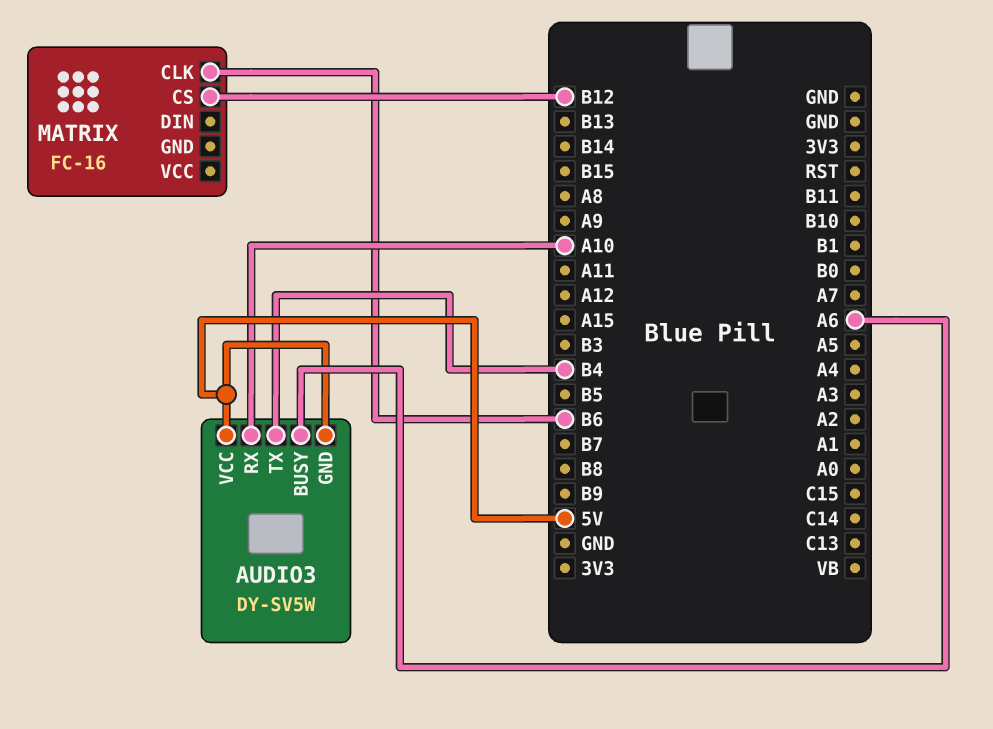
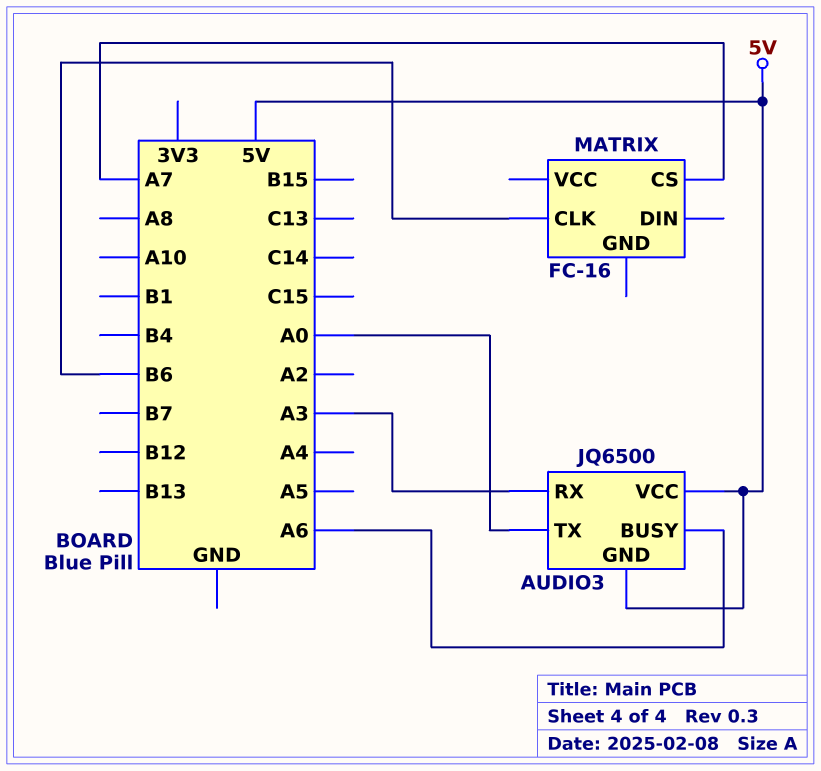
AUDIO3: DY-SV5W -> JQ6500
AUDIO3 pin RX: A10 -> A3
AUDIO3 pin TX: B4 -> A0
MATRIX pin CS: B12 -> A7

